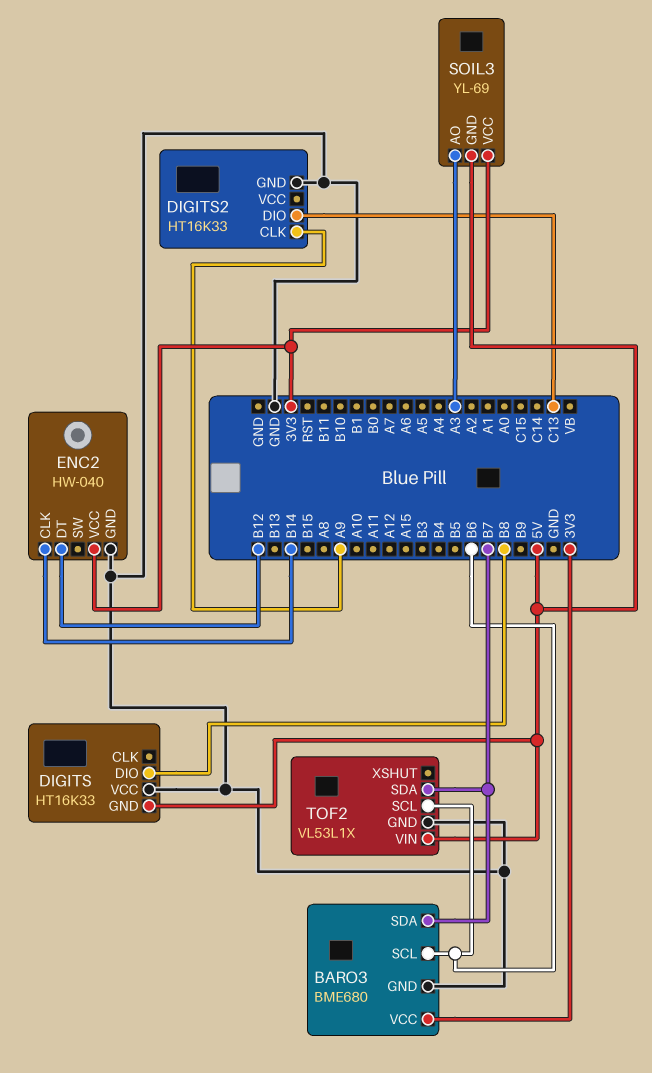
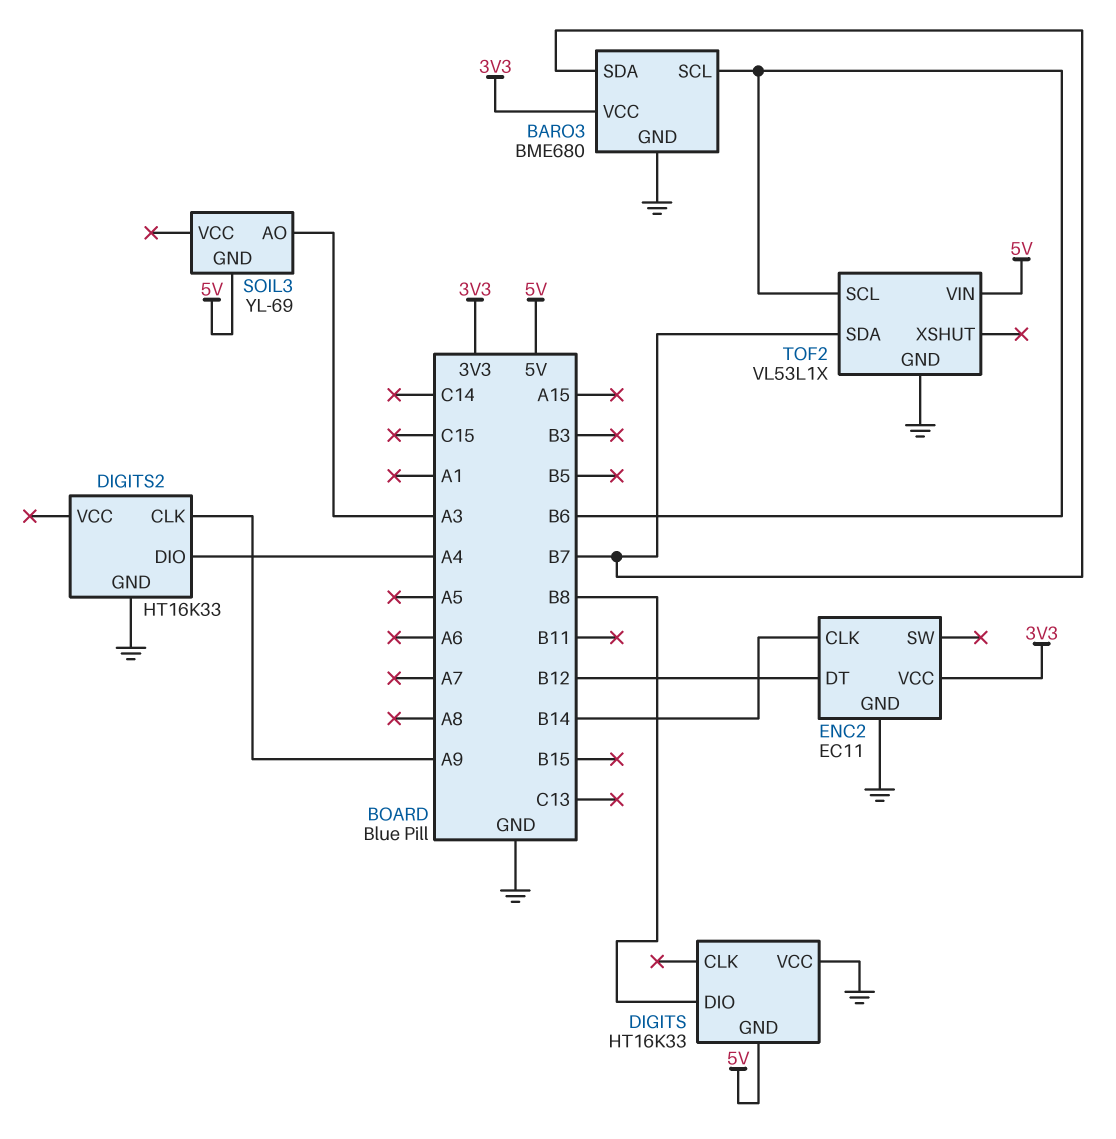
DIGITS2 pin DIO: C13 -> A4
ENC2: HW-040 -> EC11
SOIL3 pin VCC: 3V3 -> none

